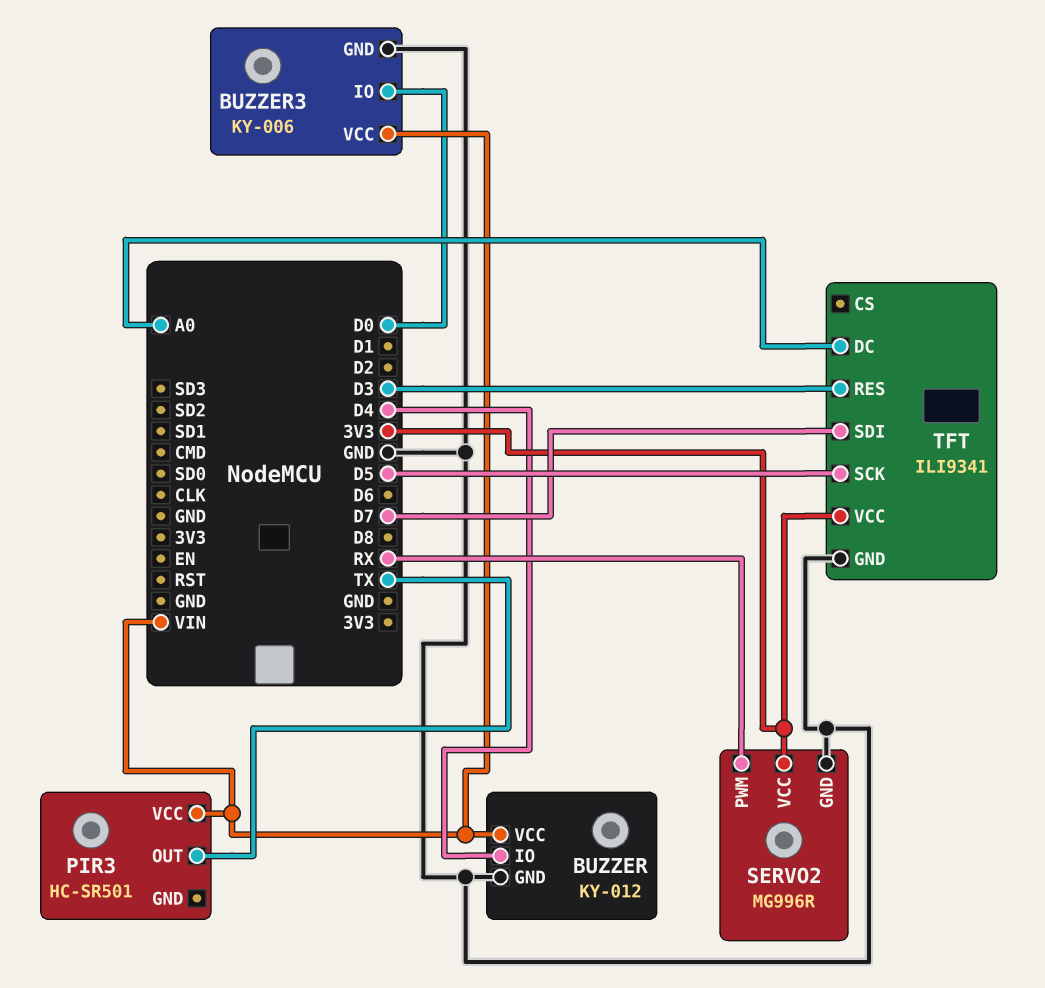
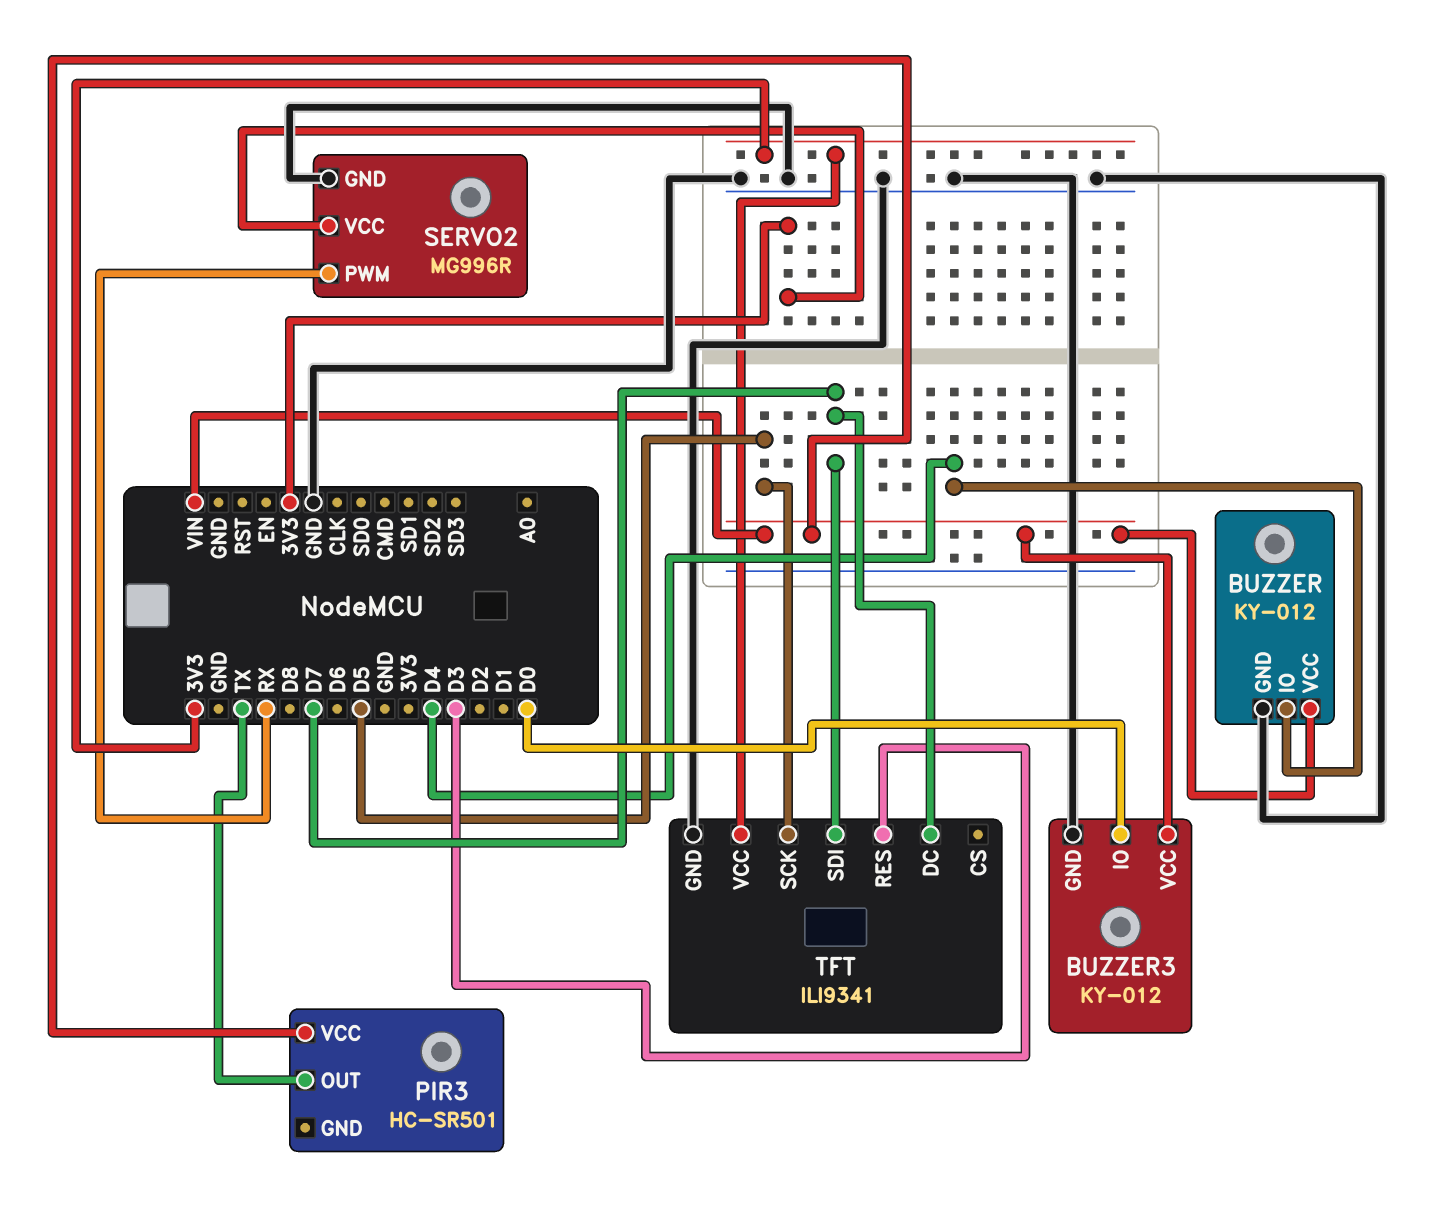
BUZZER3: KY-006 -> KY-012
TFT pin DC: A0 -> D7

